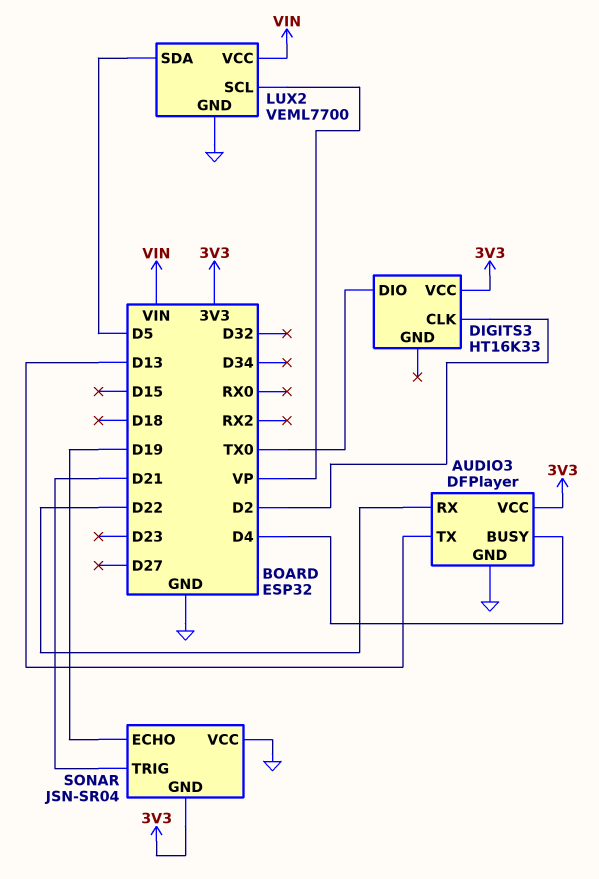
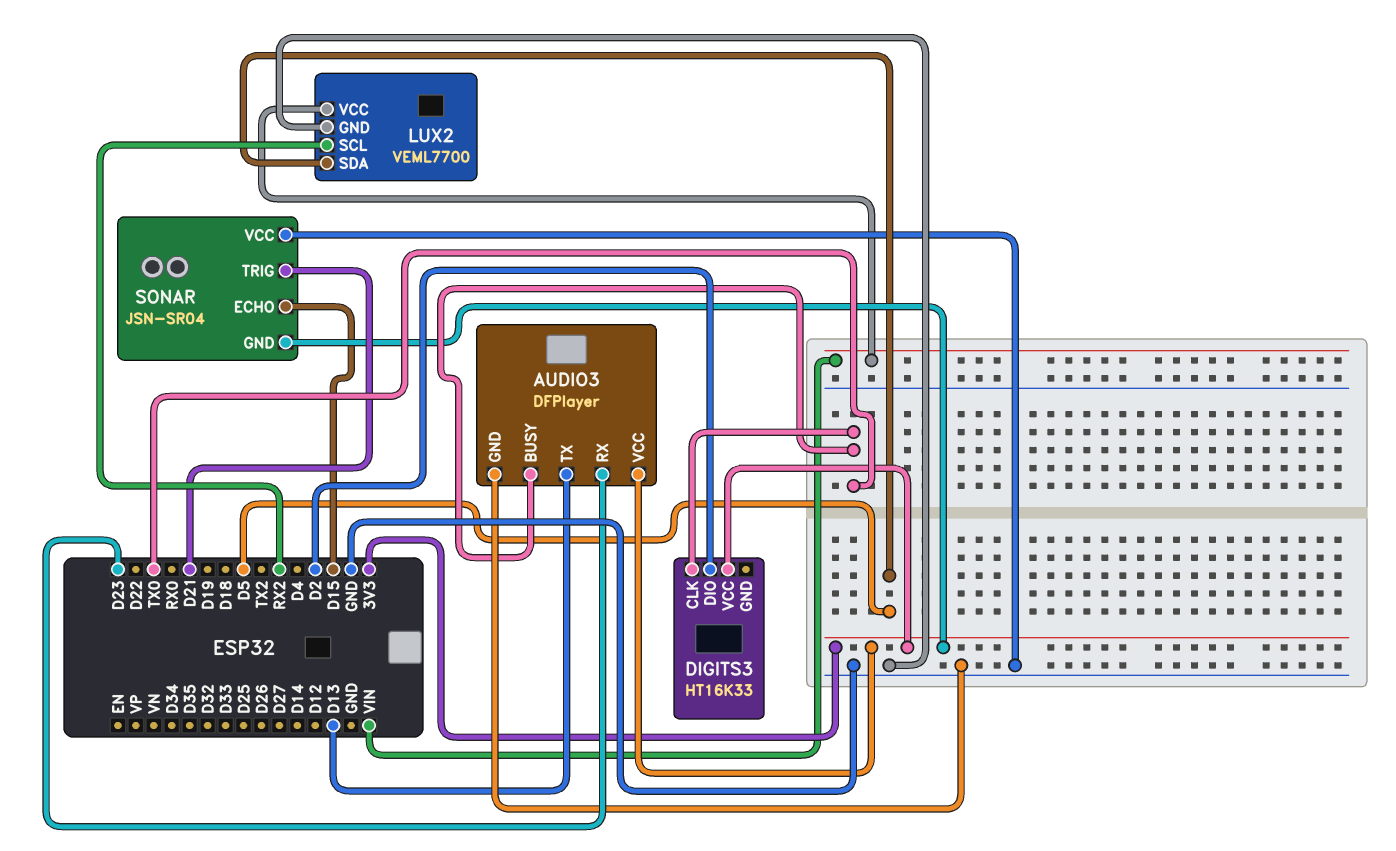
AUDIO3 pin BUSY: D4 -> TX0
AUDIO3 pin RX: D22 -> D23
DIGITS3 pin CLK: D2 -> TX0
DIGITS3 pin DIO: TX0 -> D2
LUX2 pin SCL: VP -> RX2
SONAR pin ECHO: D19 -> D15

